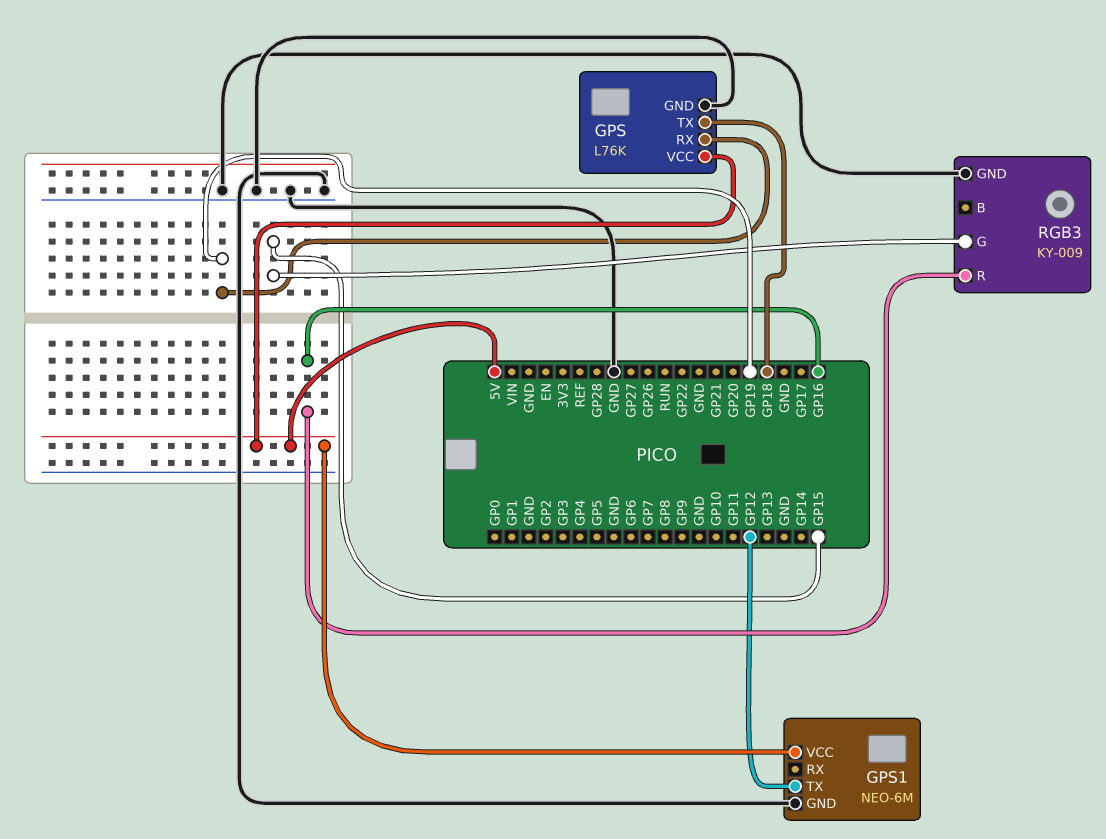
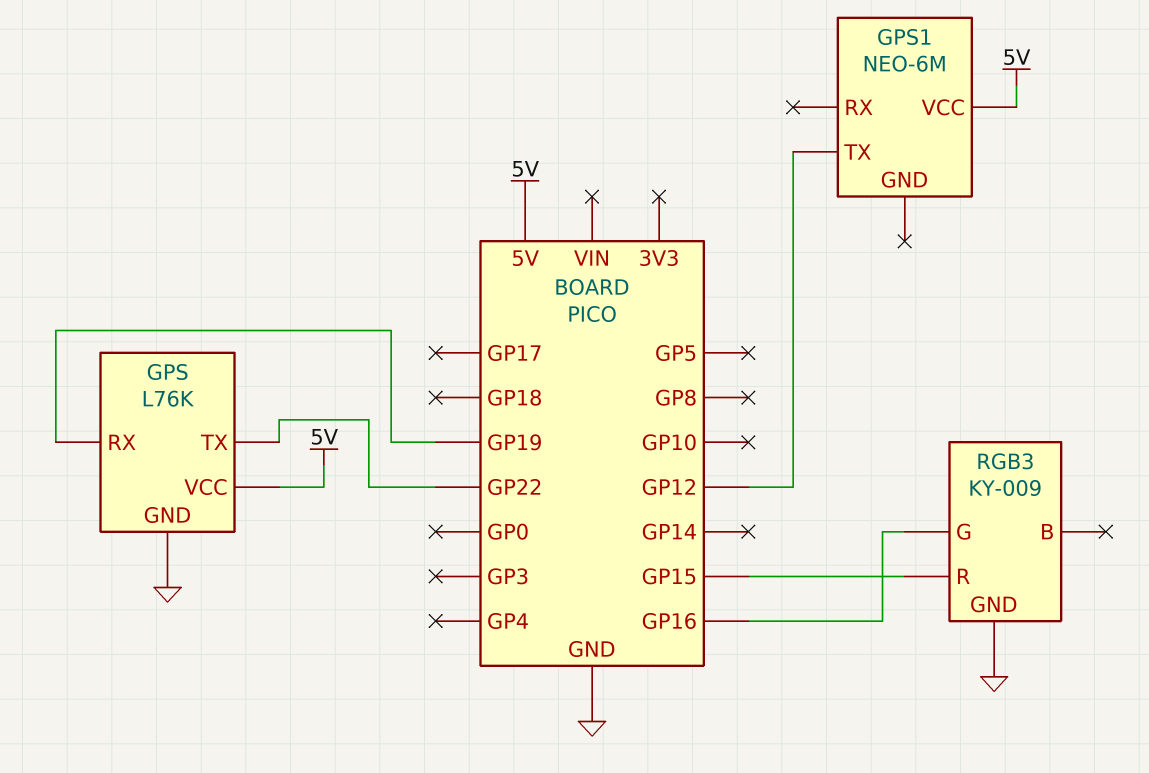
GPS pin TX: GP18 -> GP22
GPS1 pin GND: GND -> none
RGB3 pin G: GP15 -> GP16
RGB3 pin R: GP16 -> GP15

